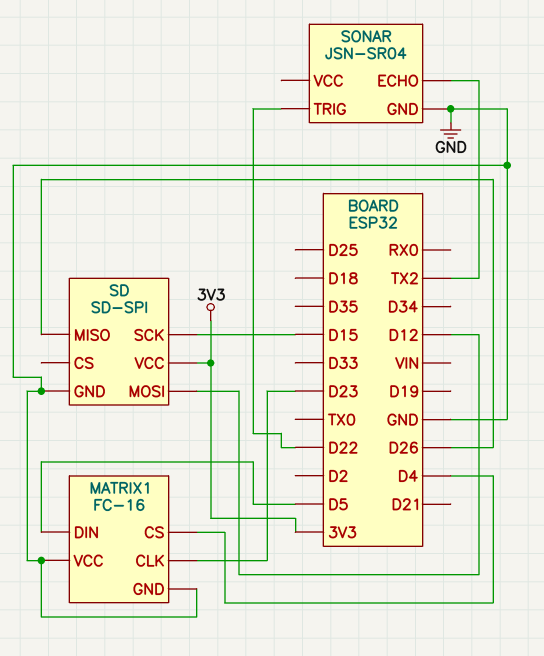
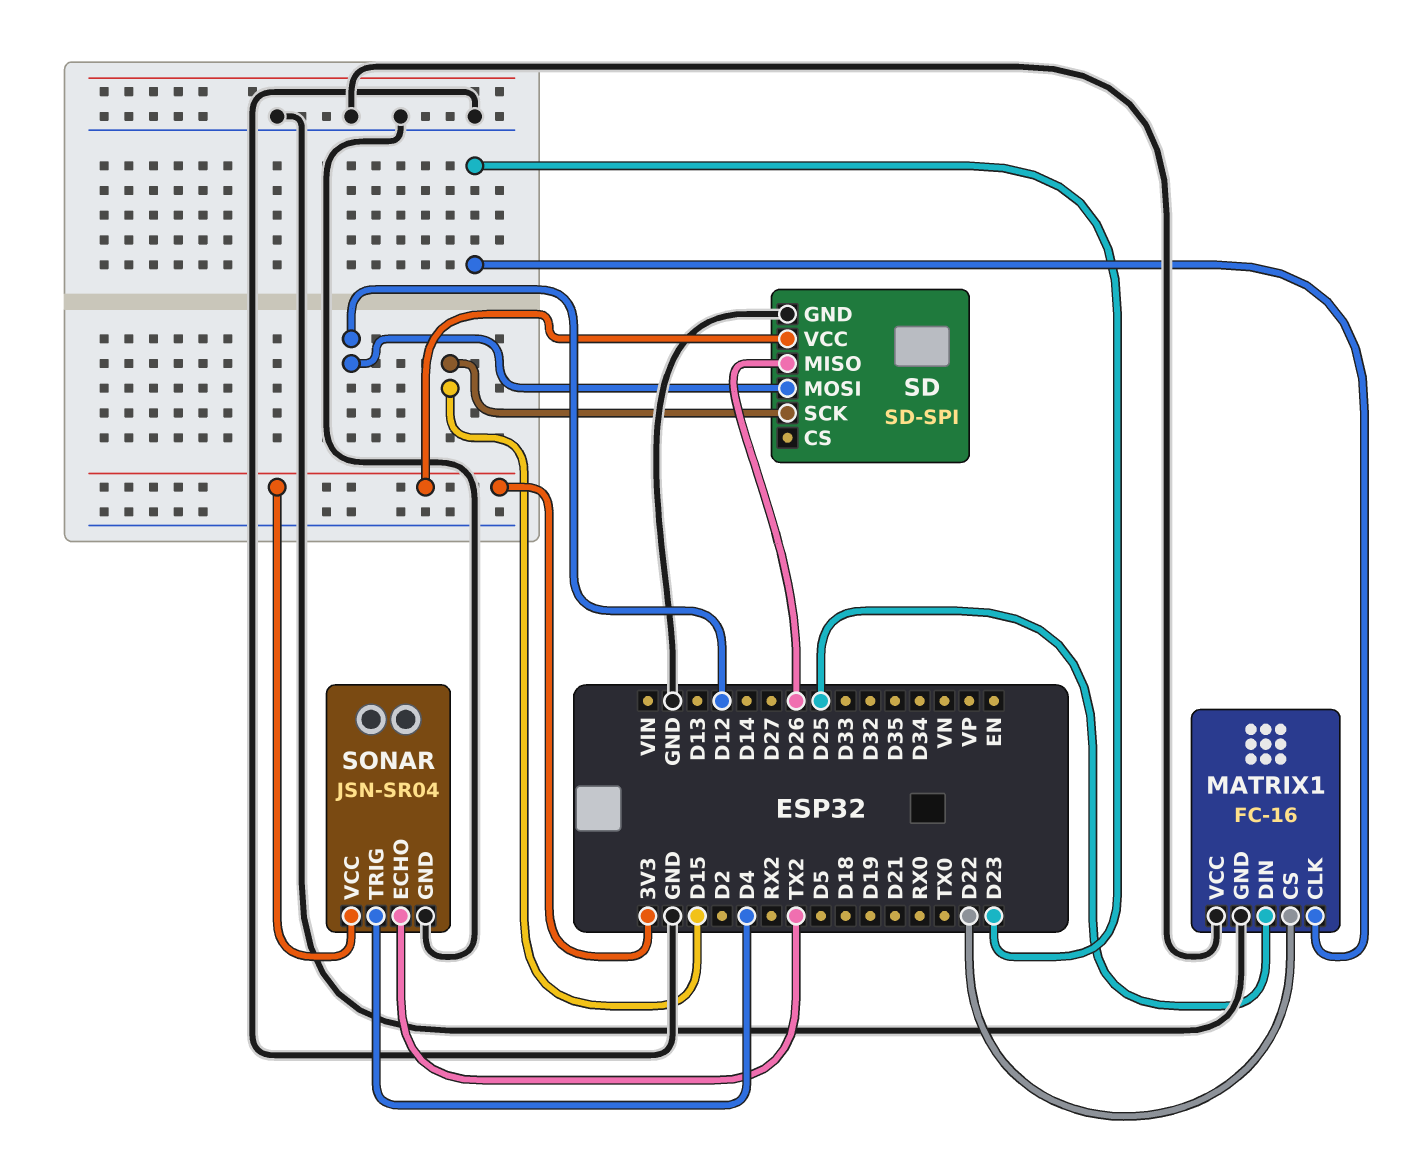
MATRIX1 pin CS: D4 -> D22
MATRIX1 pin DIN: D5 -> D25
SONAR pin TRIG: D22 -> D4
SONAR pin VCC: none -> 3V3

